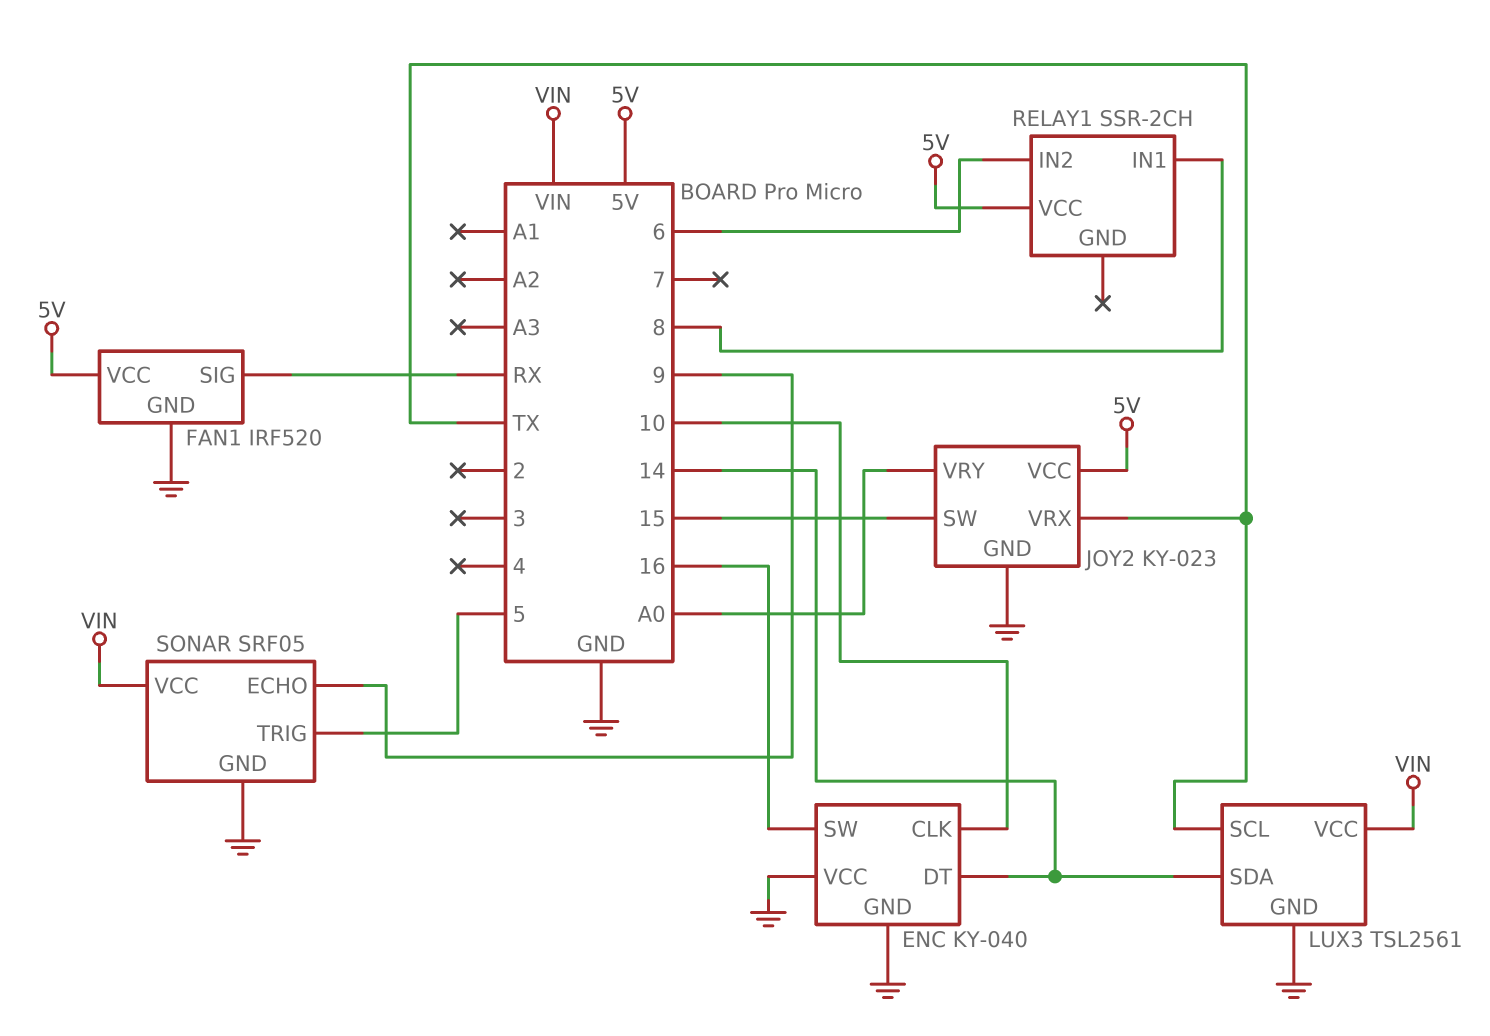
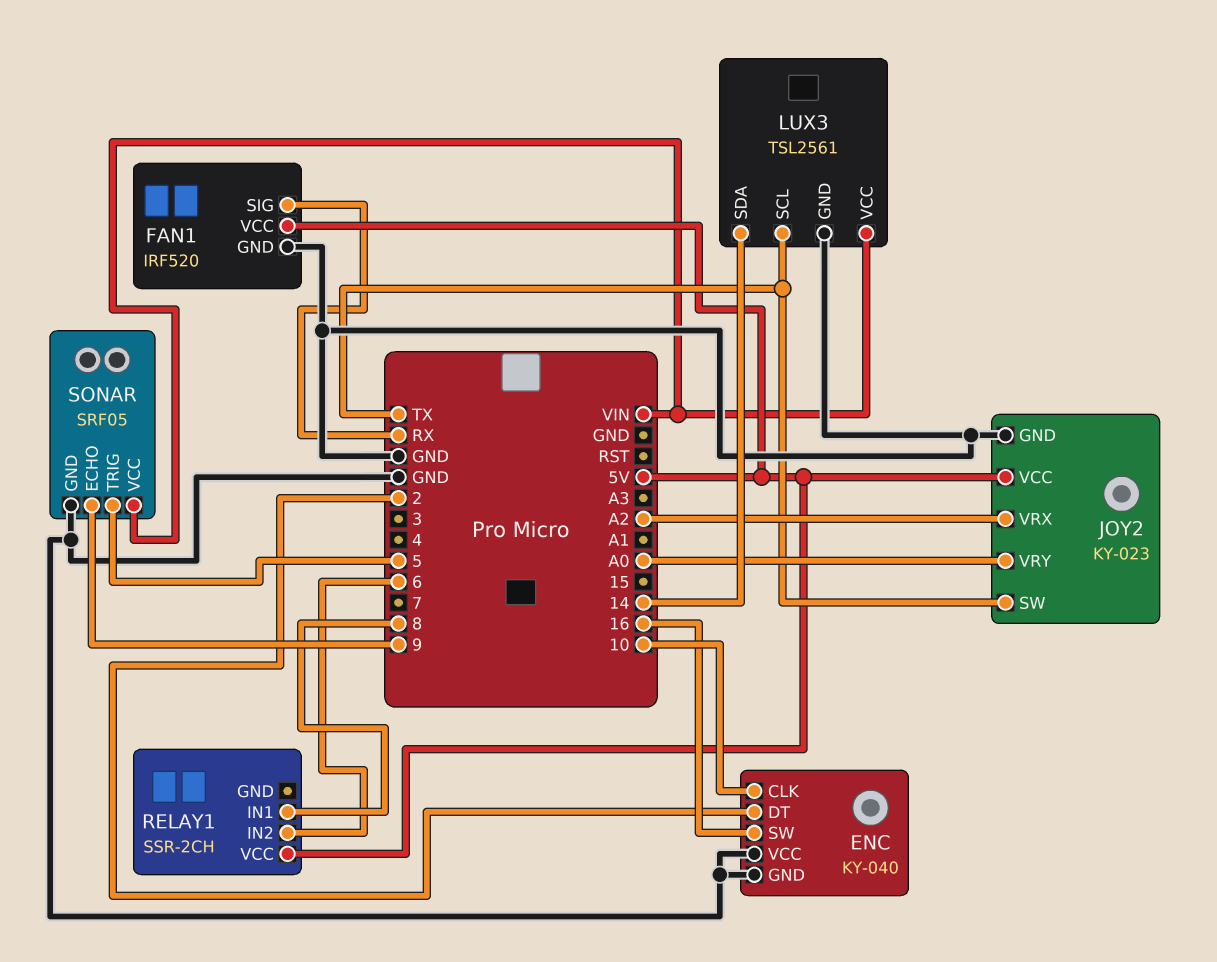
ENC pin DT: 14 -> 2
JOY2 pin SW: 15 -> TX
JOY2 pin VRX: TX -> A2

